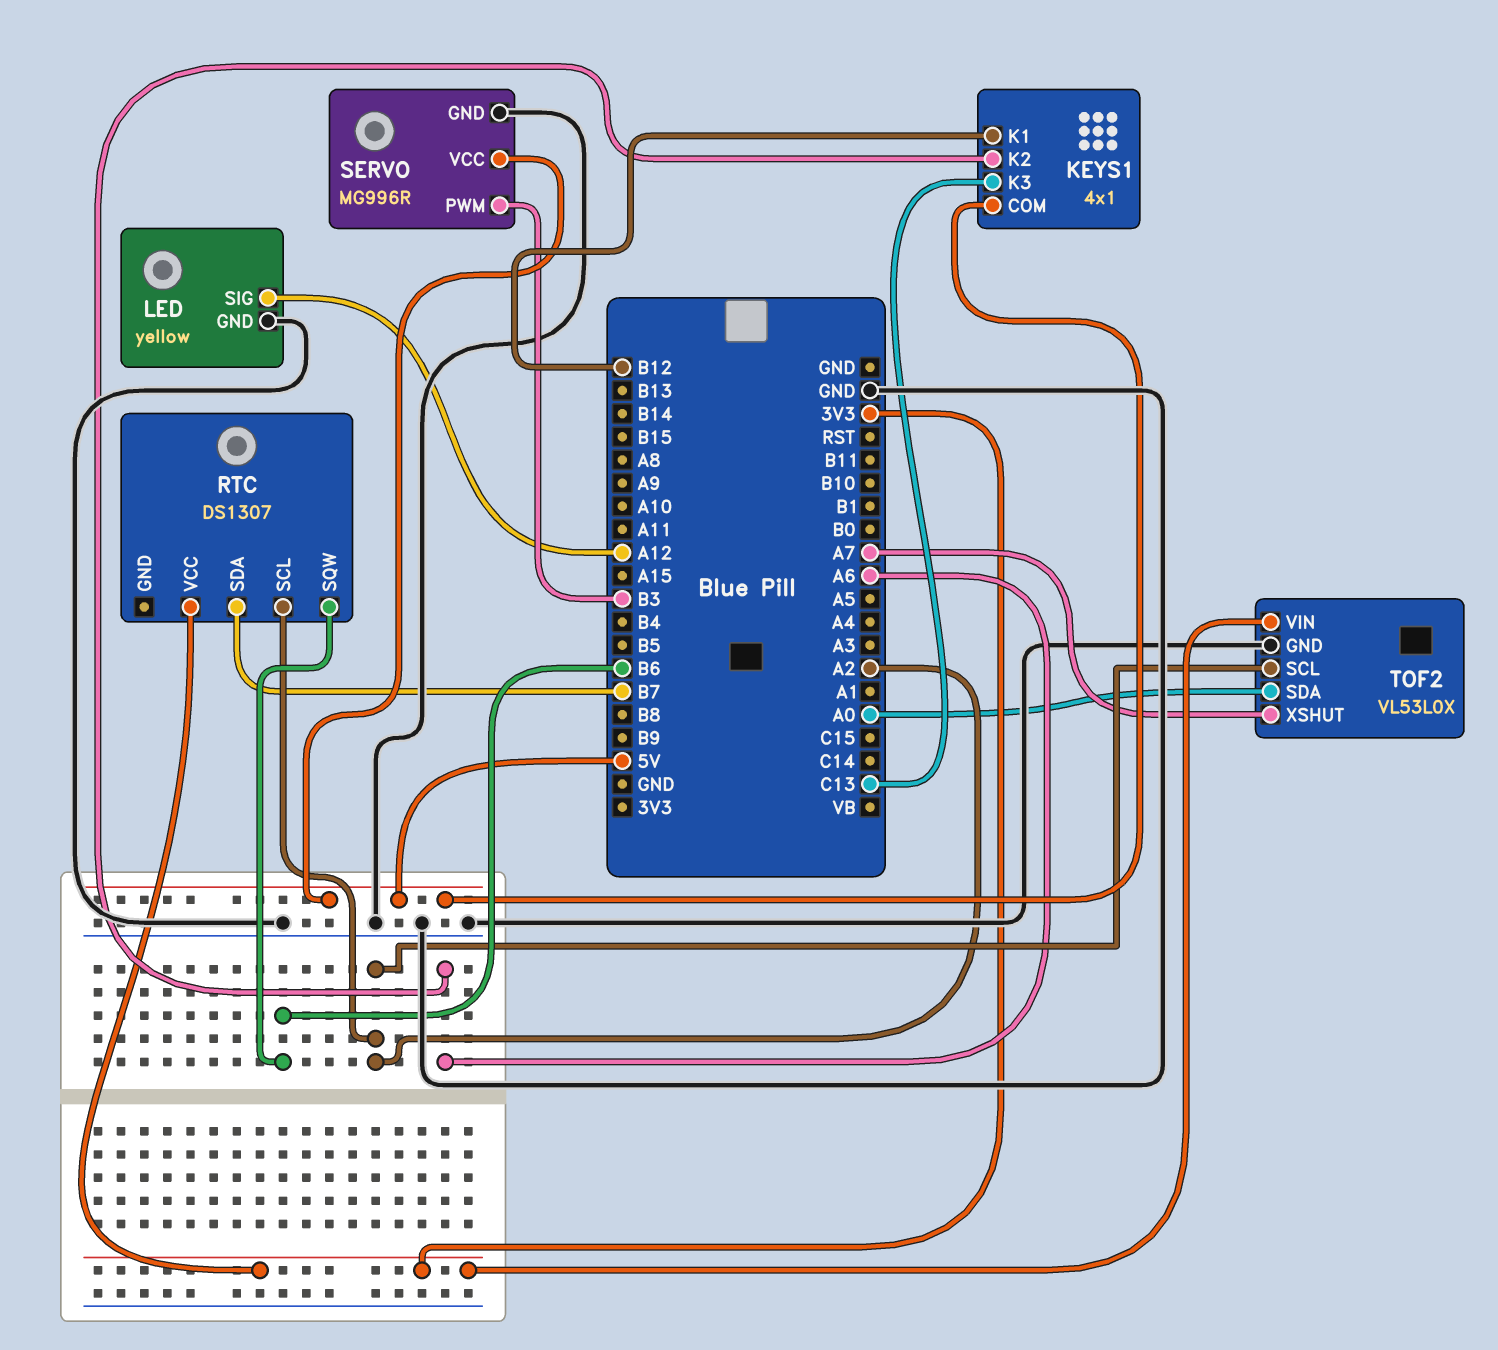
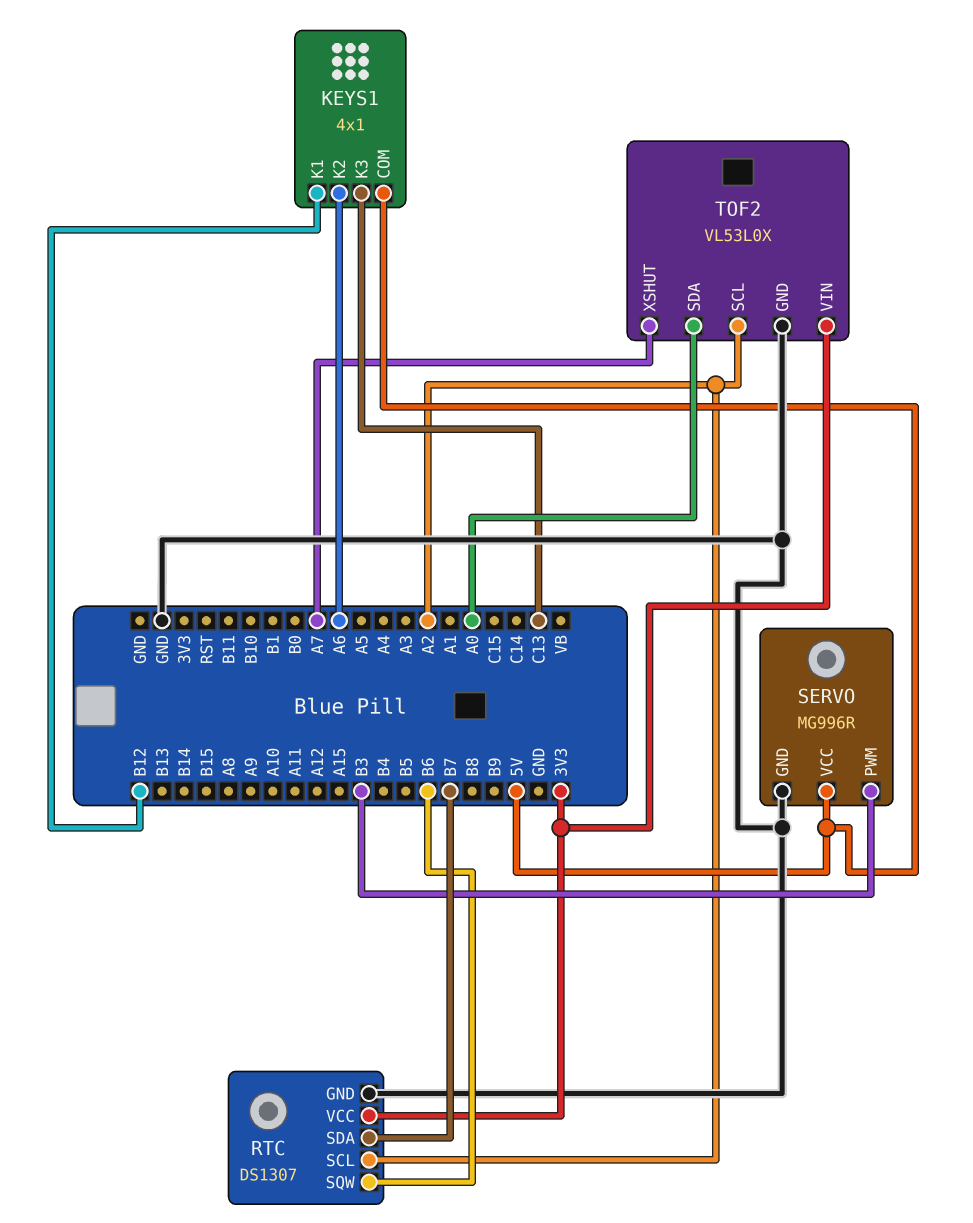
LED: yellow -> none
LED pin GND: GND -> none
LED pin SIG: A12 -> none
RTC pin GND: none -> GND

